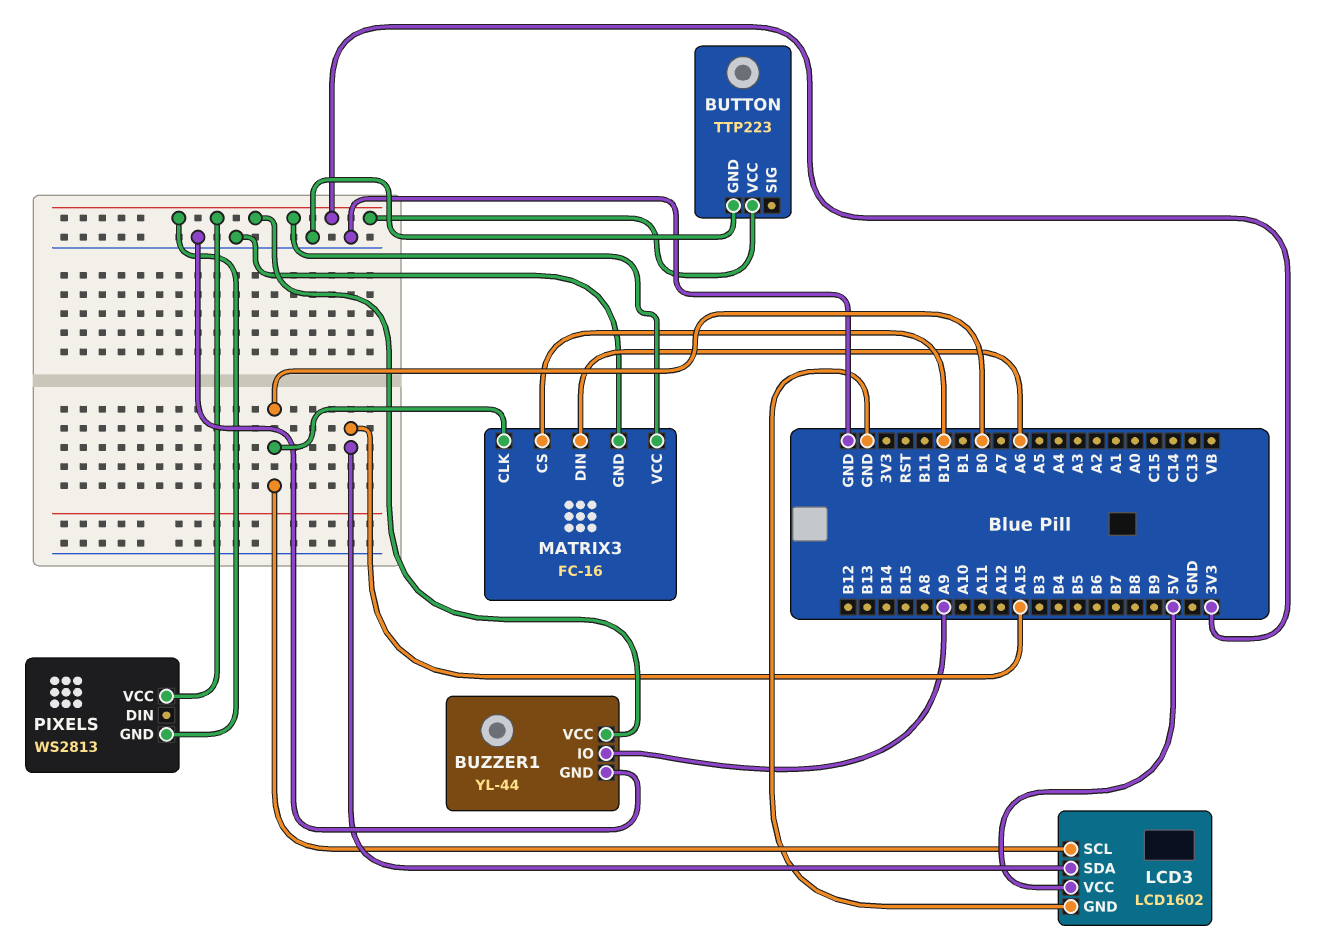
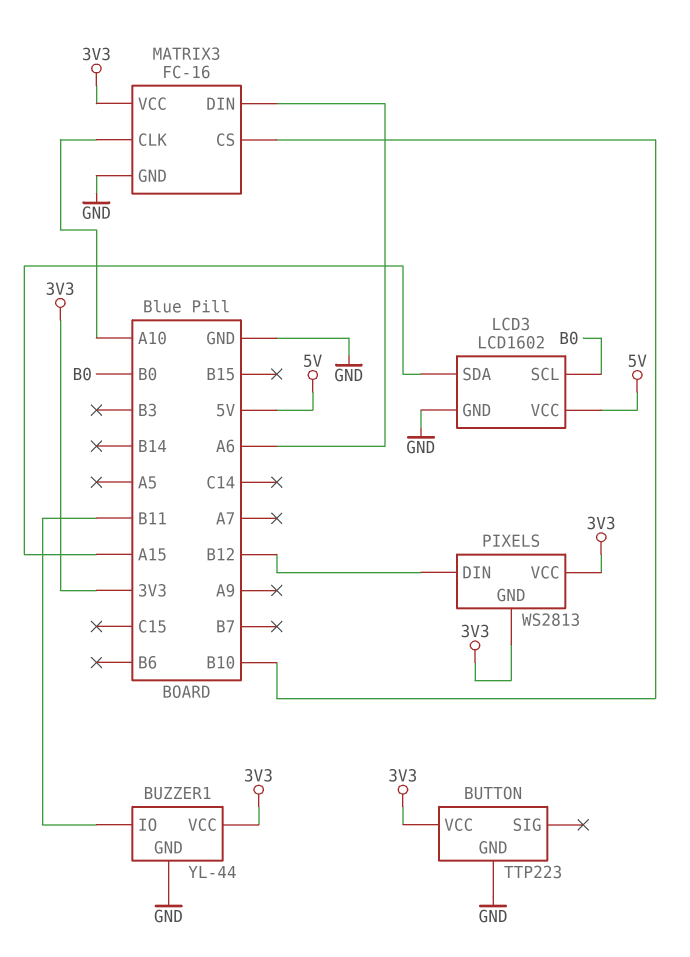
BUZZER1 pin IO: A9 -> B11
MATRIX3 pin CLK: B0 -> A10
PIXELS pin DIN: none -> B12

